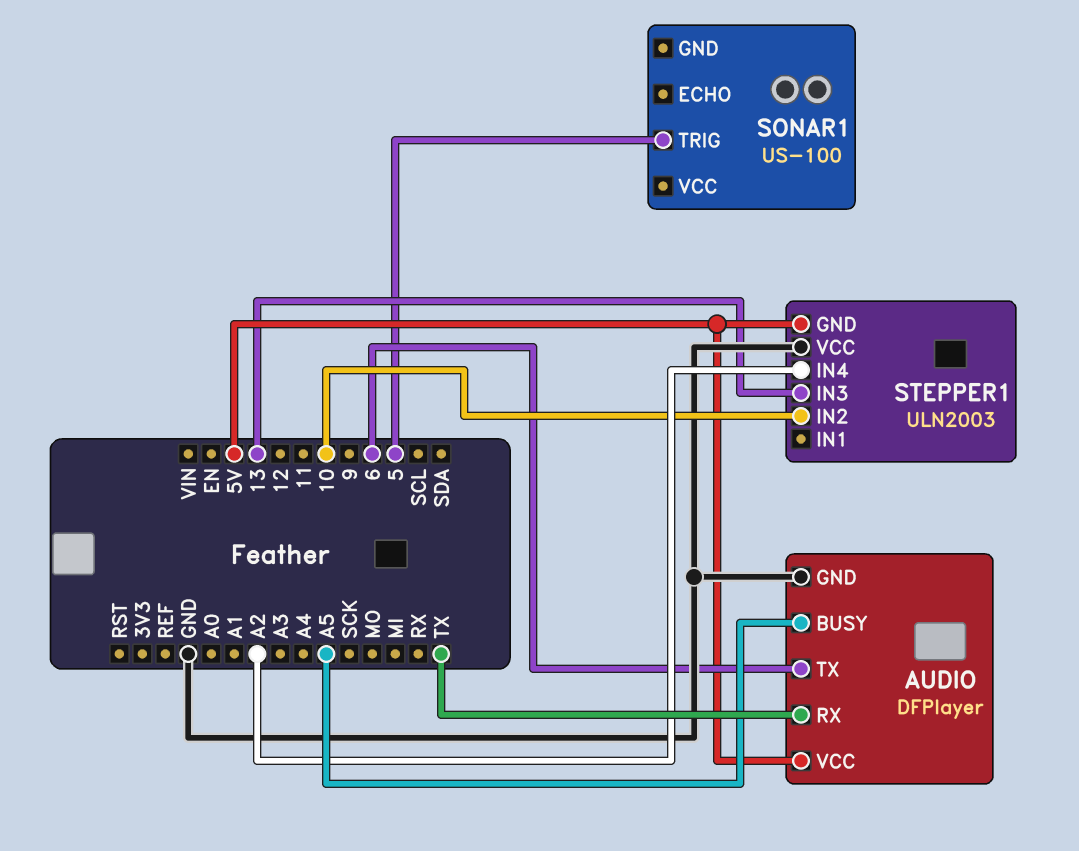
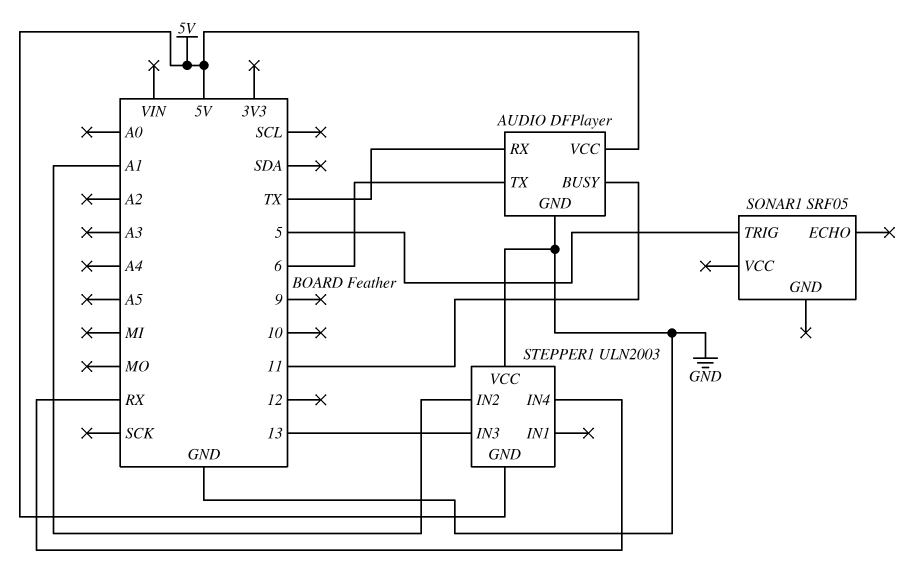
AUDIO pin BUSY: A5 -> 11
SONAR1: US-100 -> SRF05
STEPPER1 pin IN2: 10 -> A1
STEPPER1 pin IN4: A2 -> RX

